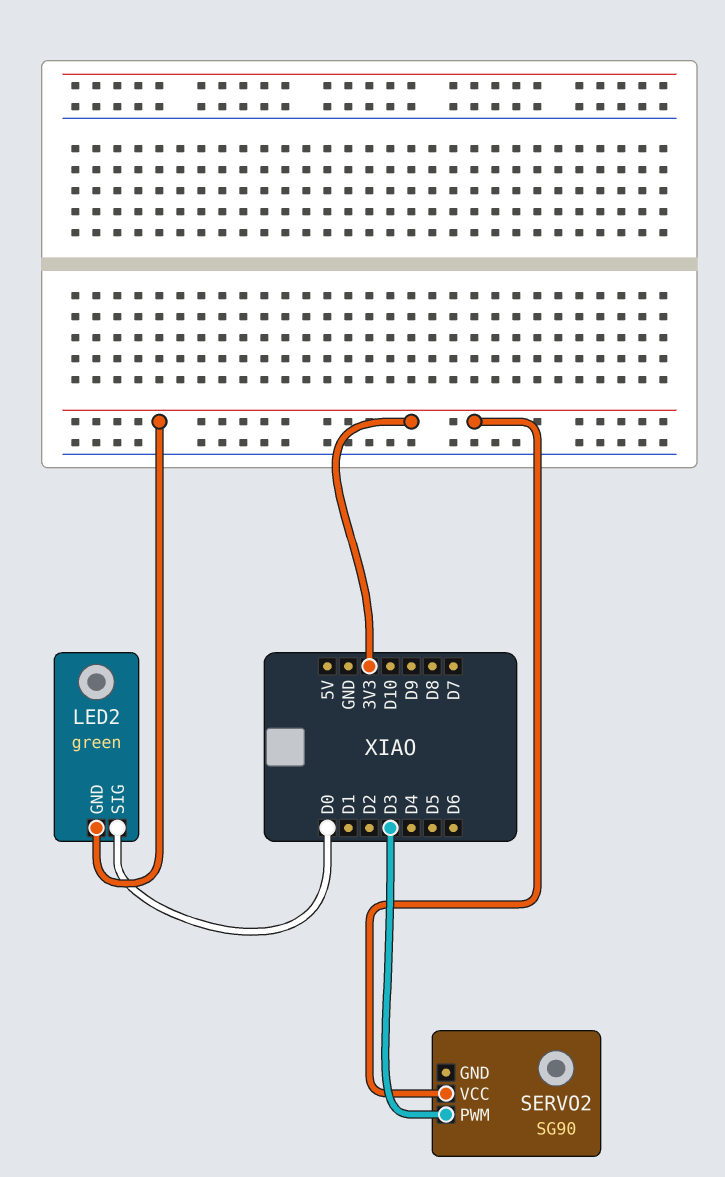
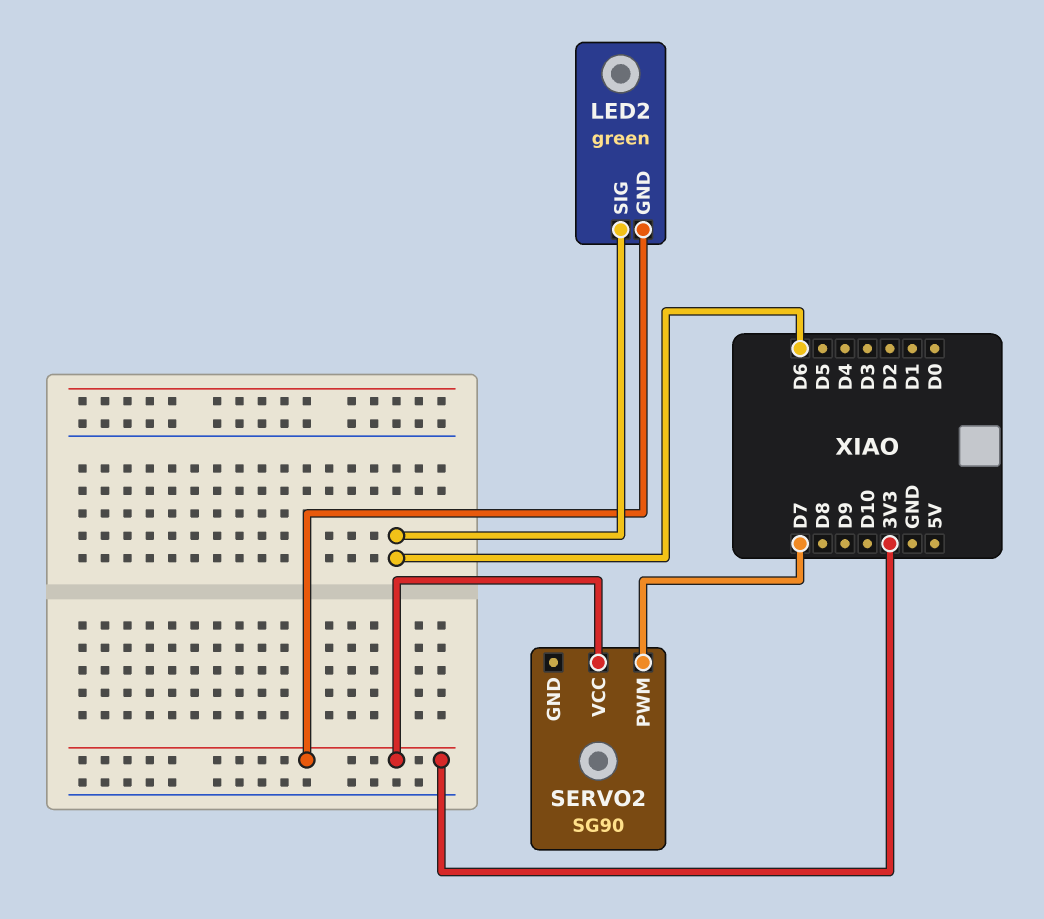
LED2 pin SIG: D0 -> D6
SERVO2 pin PWM: D3 -> D7

